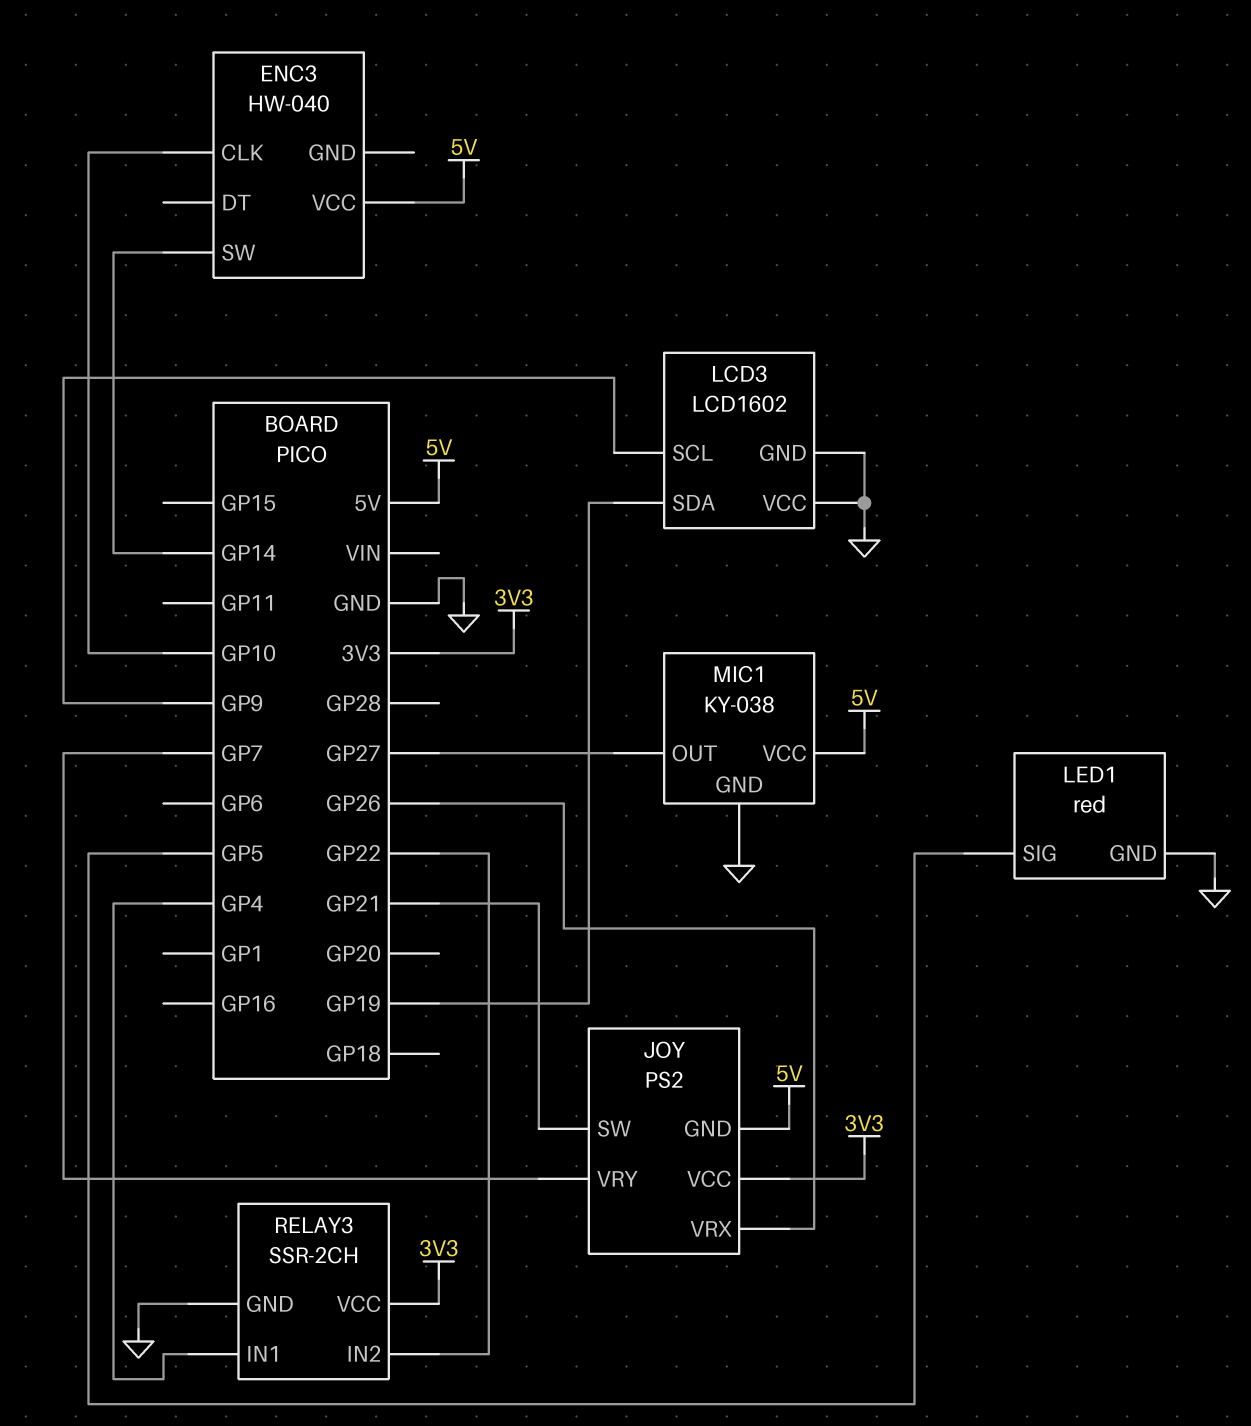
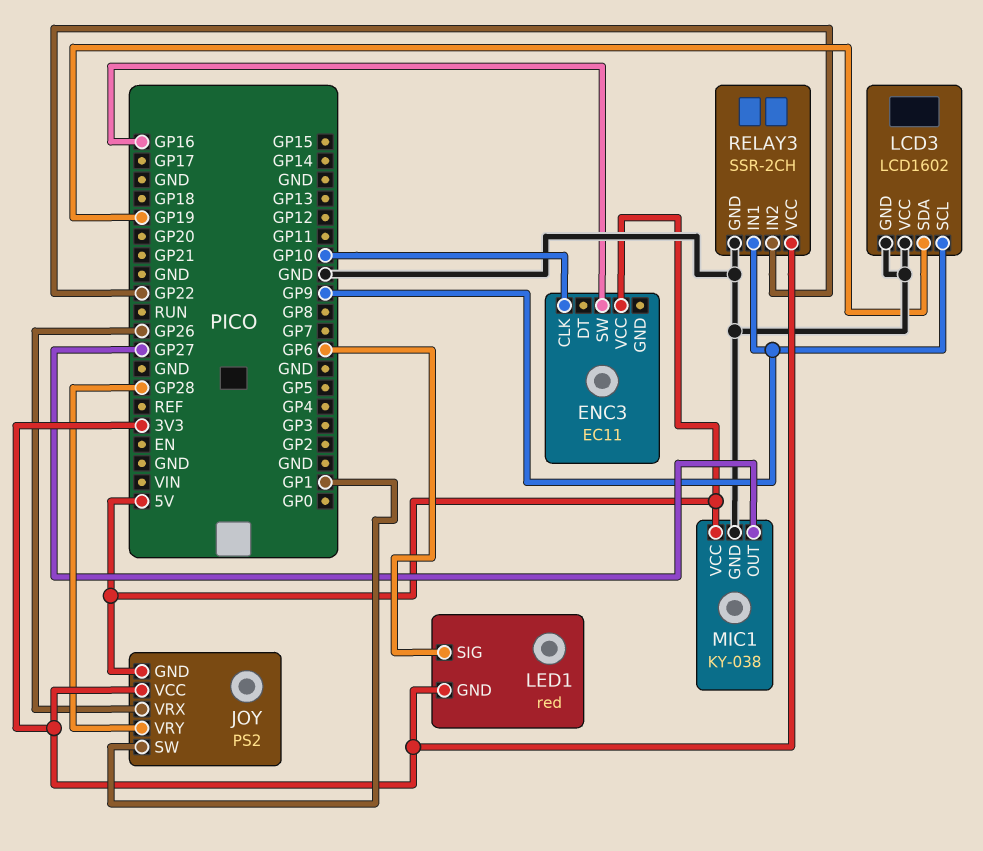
ENC3: HW-040 -> EC11
ENC3 pin SW: GP14 -> GP16
JOY pin SW: GP21 -> GP1
JOY pin VRY: GP7 -> GP28
LED1 pin GND: GND -> 3V3
LED1 pin SIG: GP5 -> GP6
RELAY3 pin IN1: GP4 -> GP9

